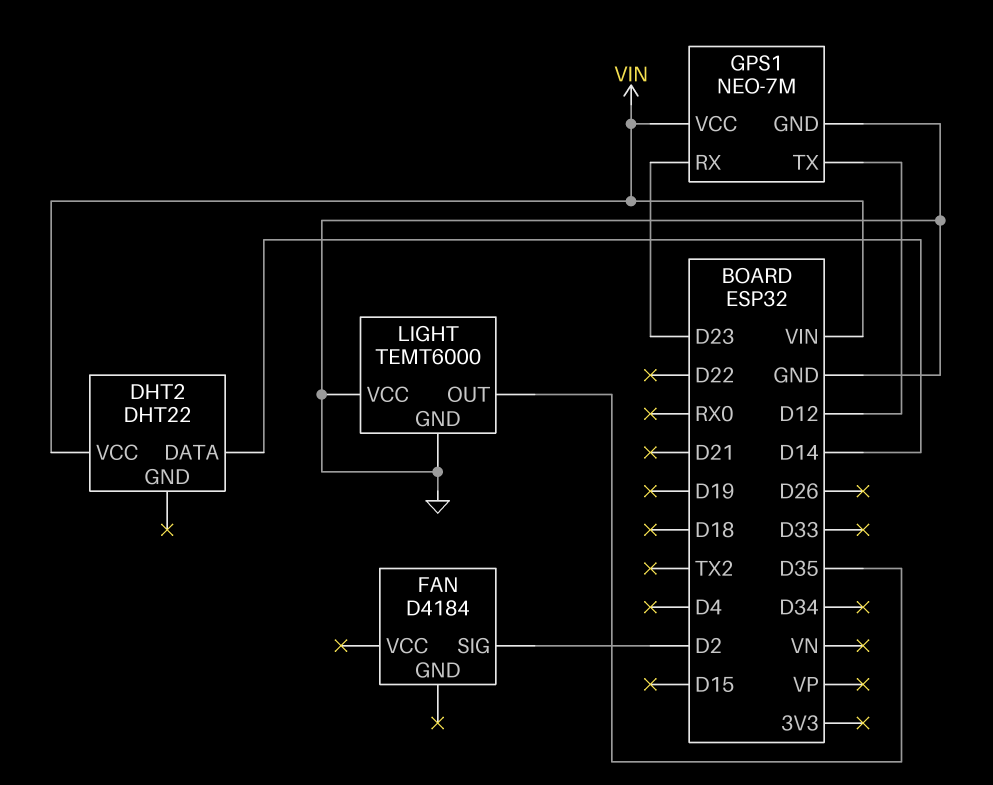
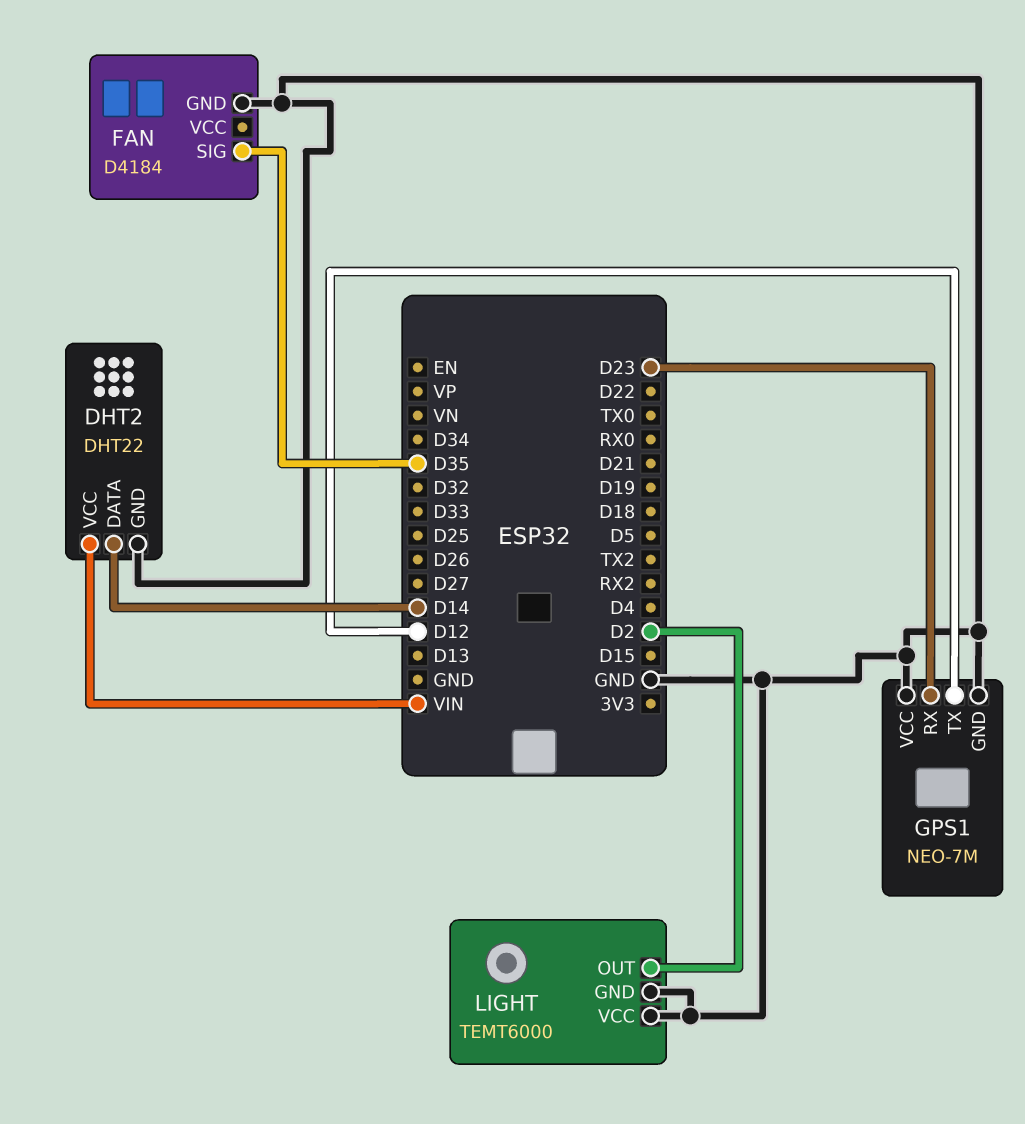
DHT2 pin GND: none -> GND
FAN pin GND: none -> GND
FAN pin SIG: D2 -> D35
GPS1 pin VCC: VIN -> GND
LIGHT pin OUT: D35 -> D2

